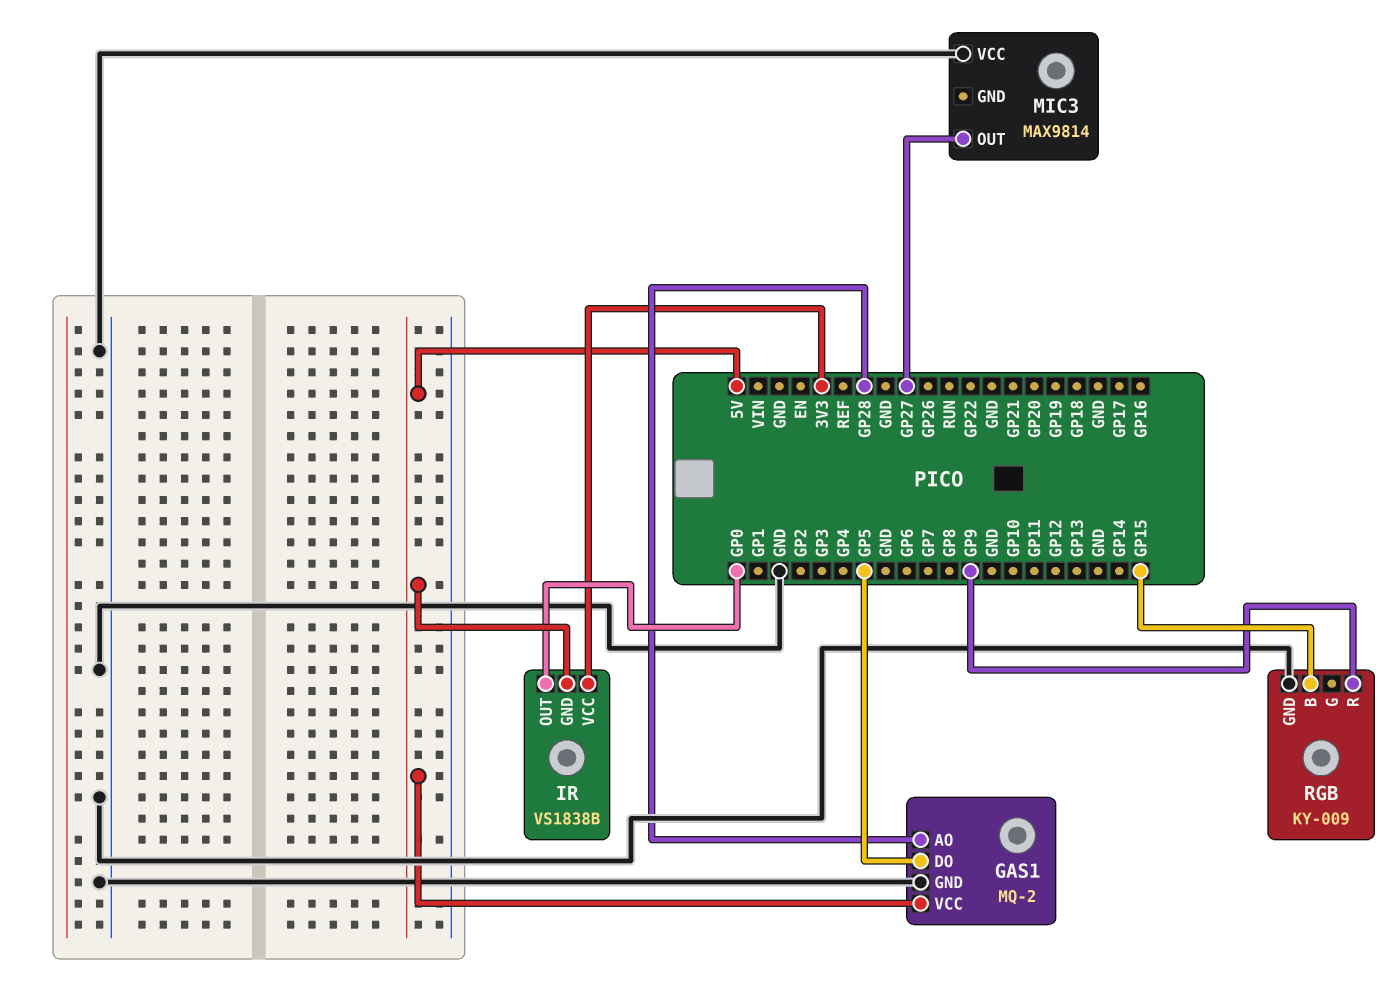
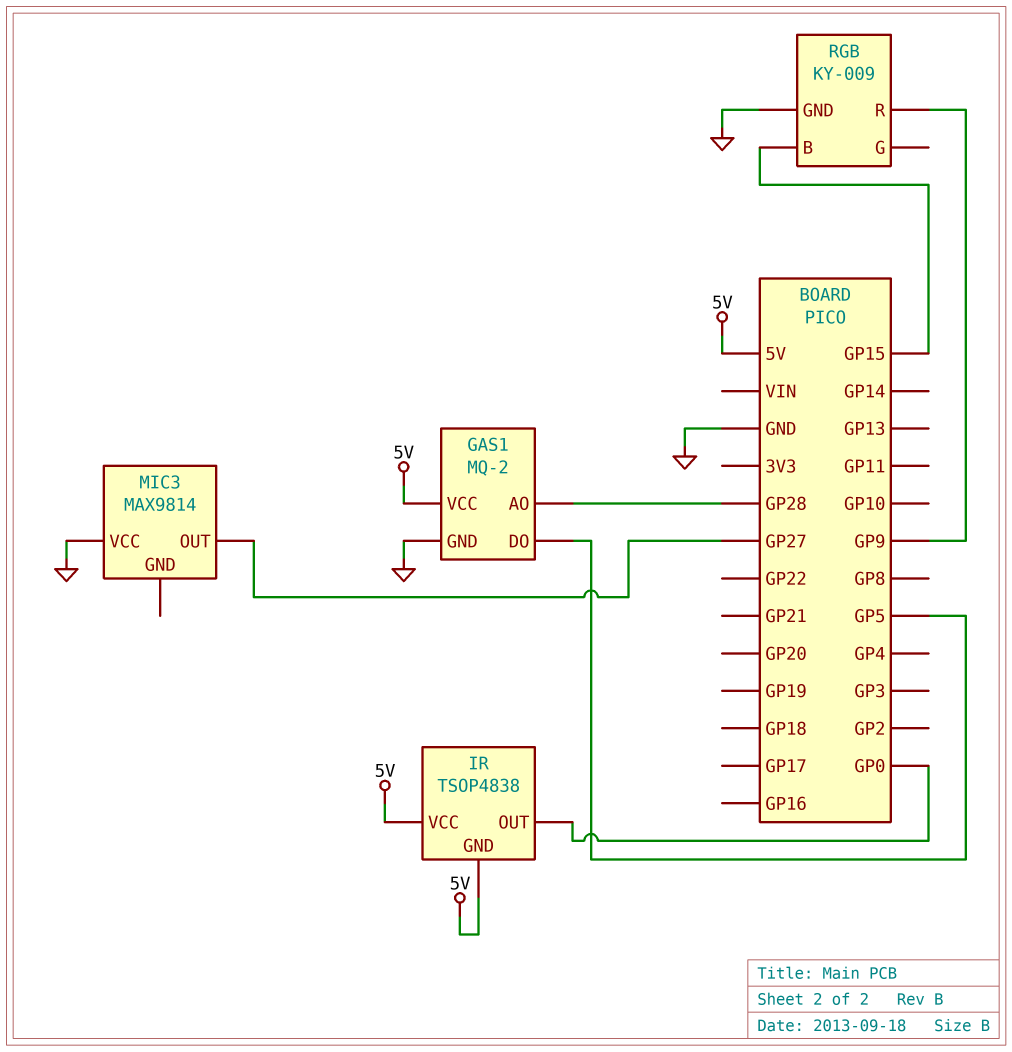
IR: VS1838B -> TSOP4838
IR pin VCC: 3V3 -> 5V

